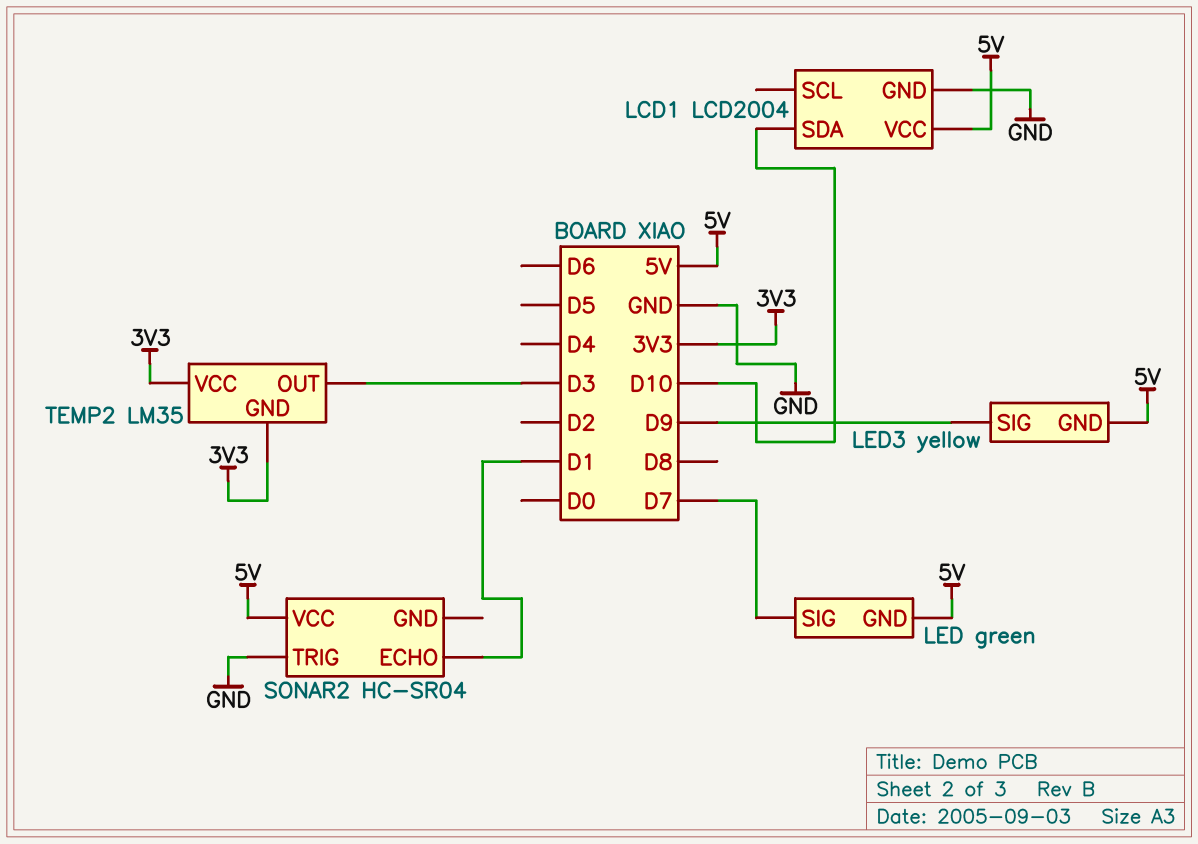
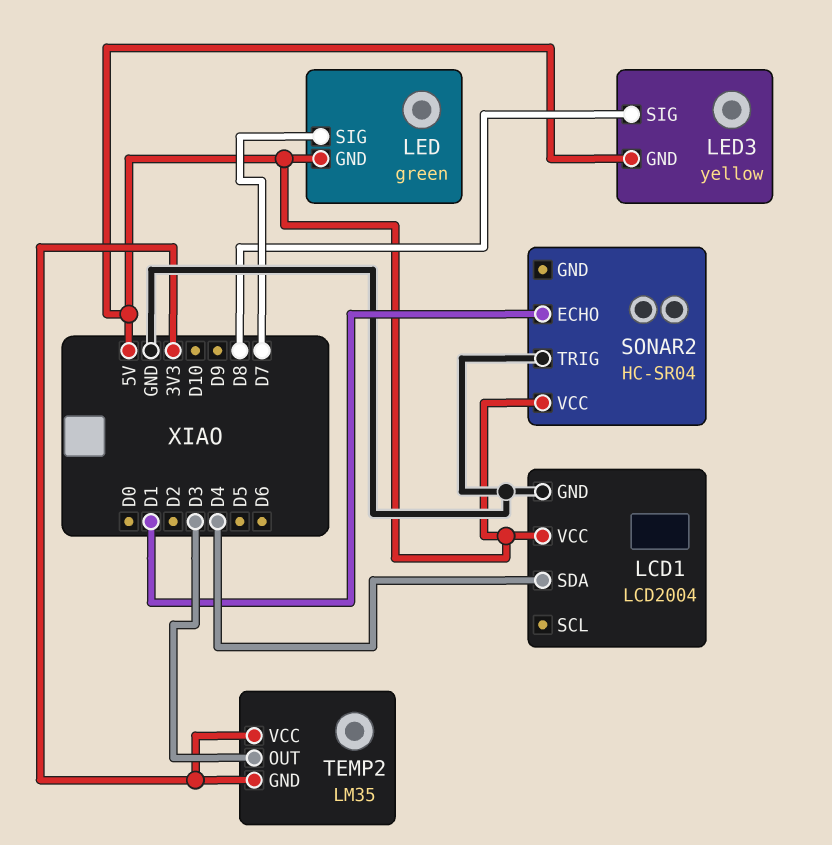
LCD1 pin SDA: D10 -> D4
LED3 pin SIG: D9 -> D8

